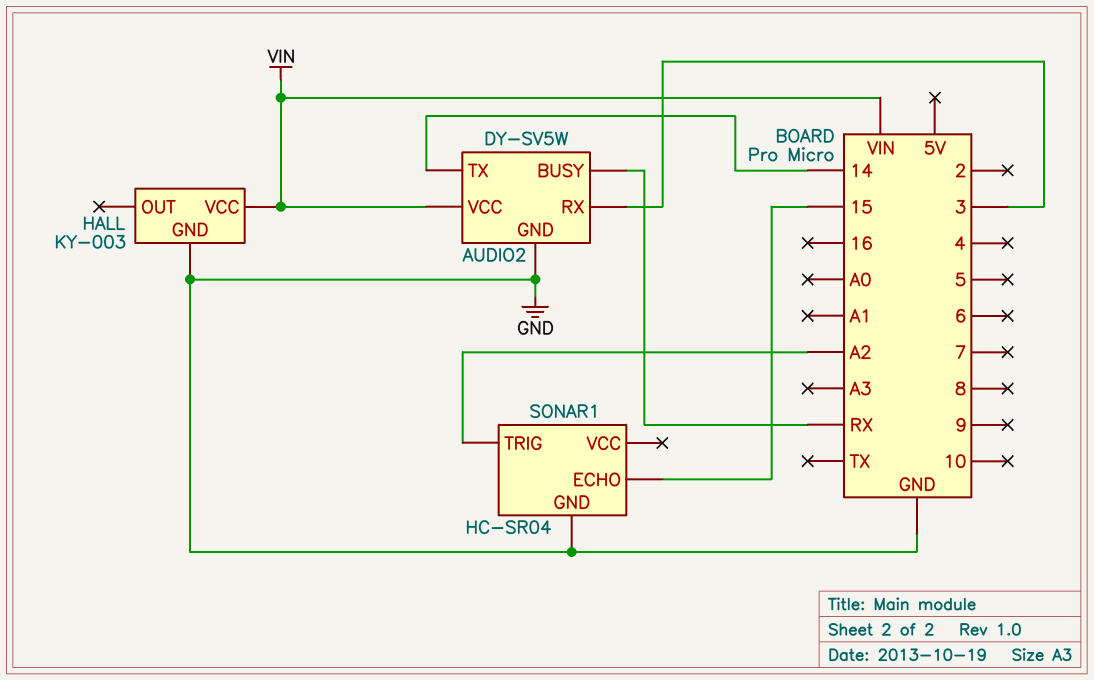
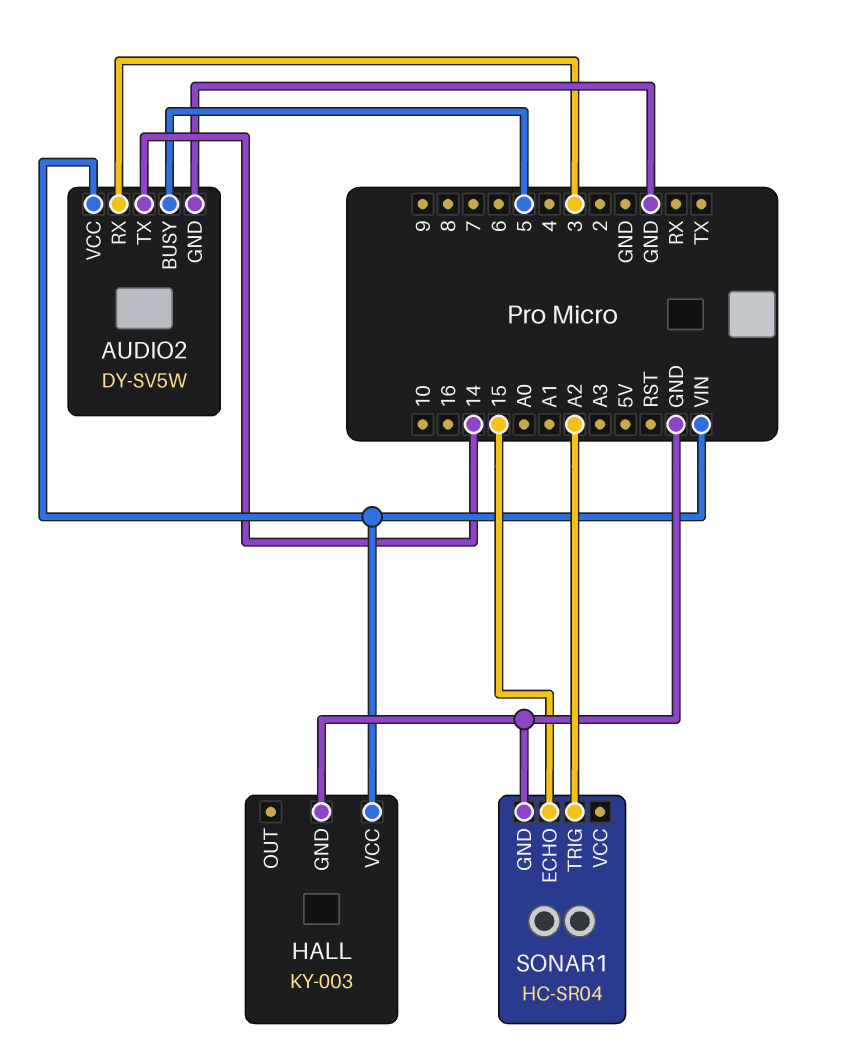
AUDIO2 pin BUSY: RX -> 5

